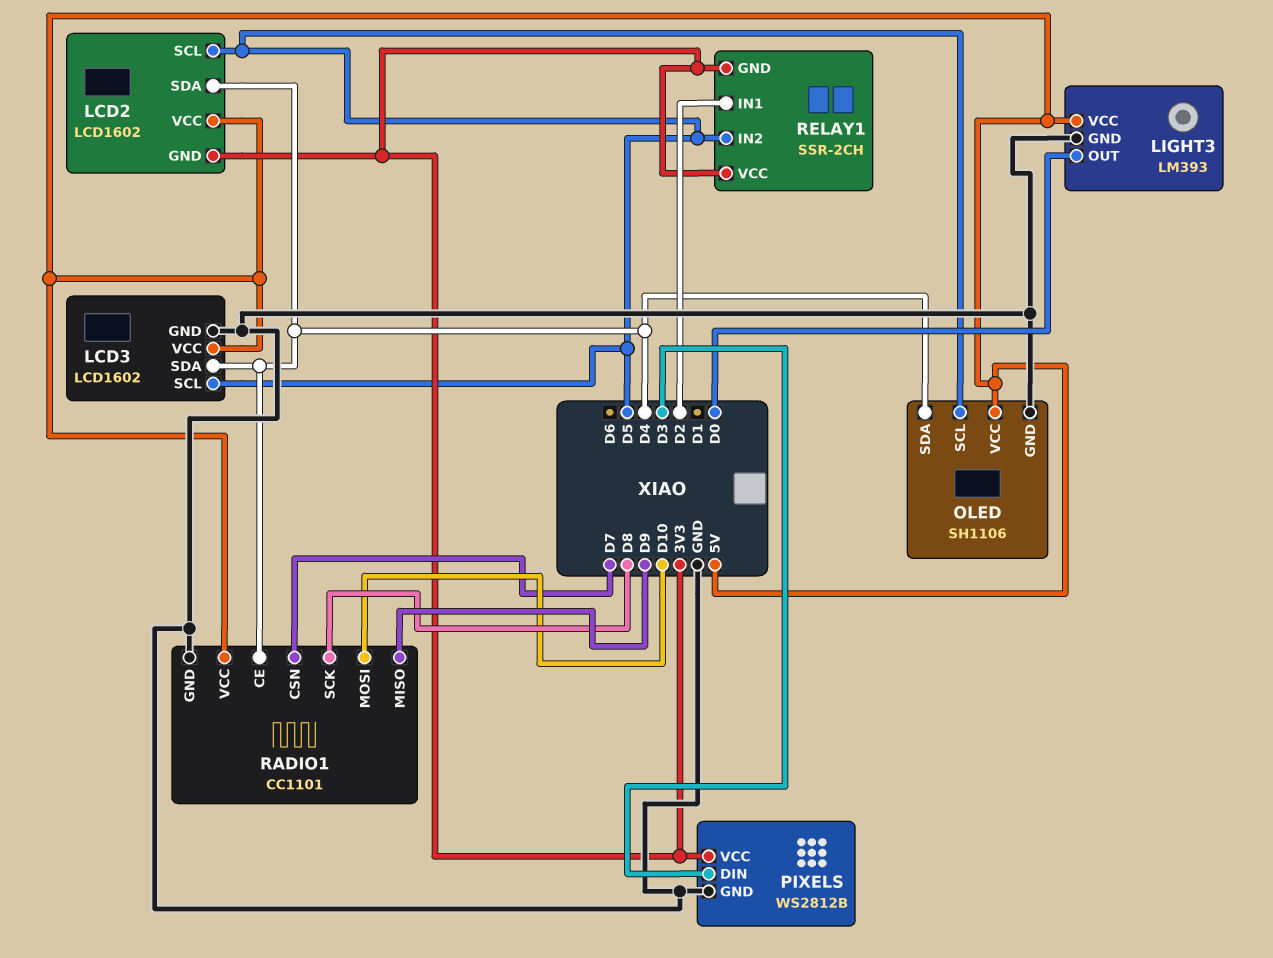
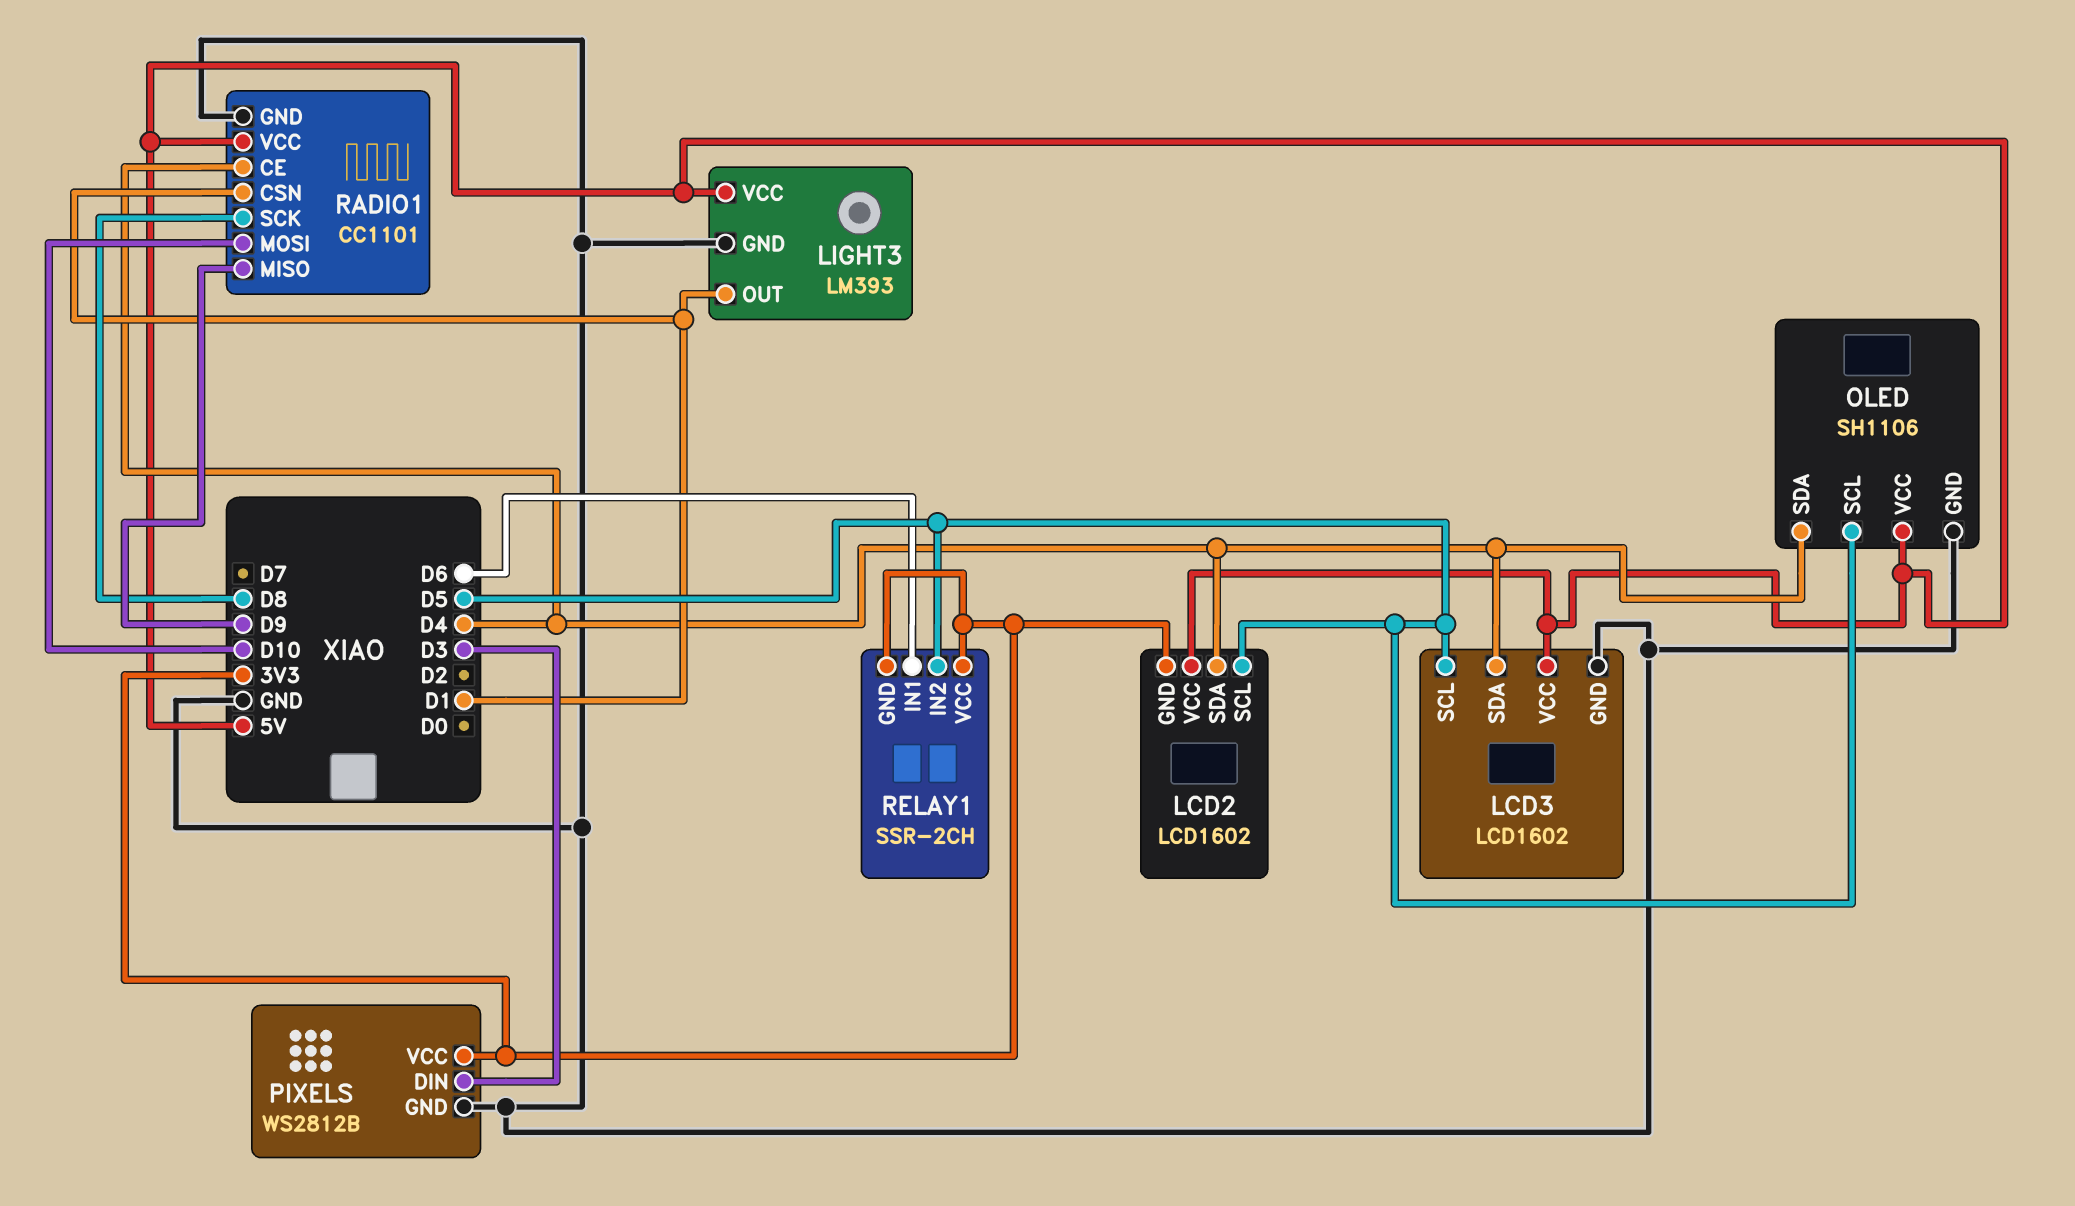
LIGHT3 pin OUT: D0 -> D1
RADIO1 pin CSN: D7 -> D1
RELAY1 pin IN1: D2 -> D6

